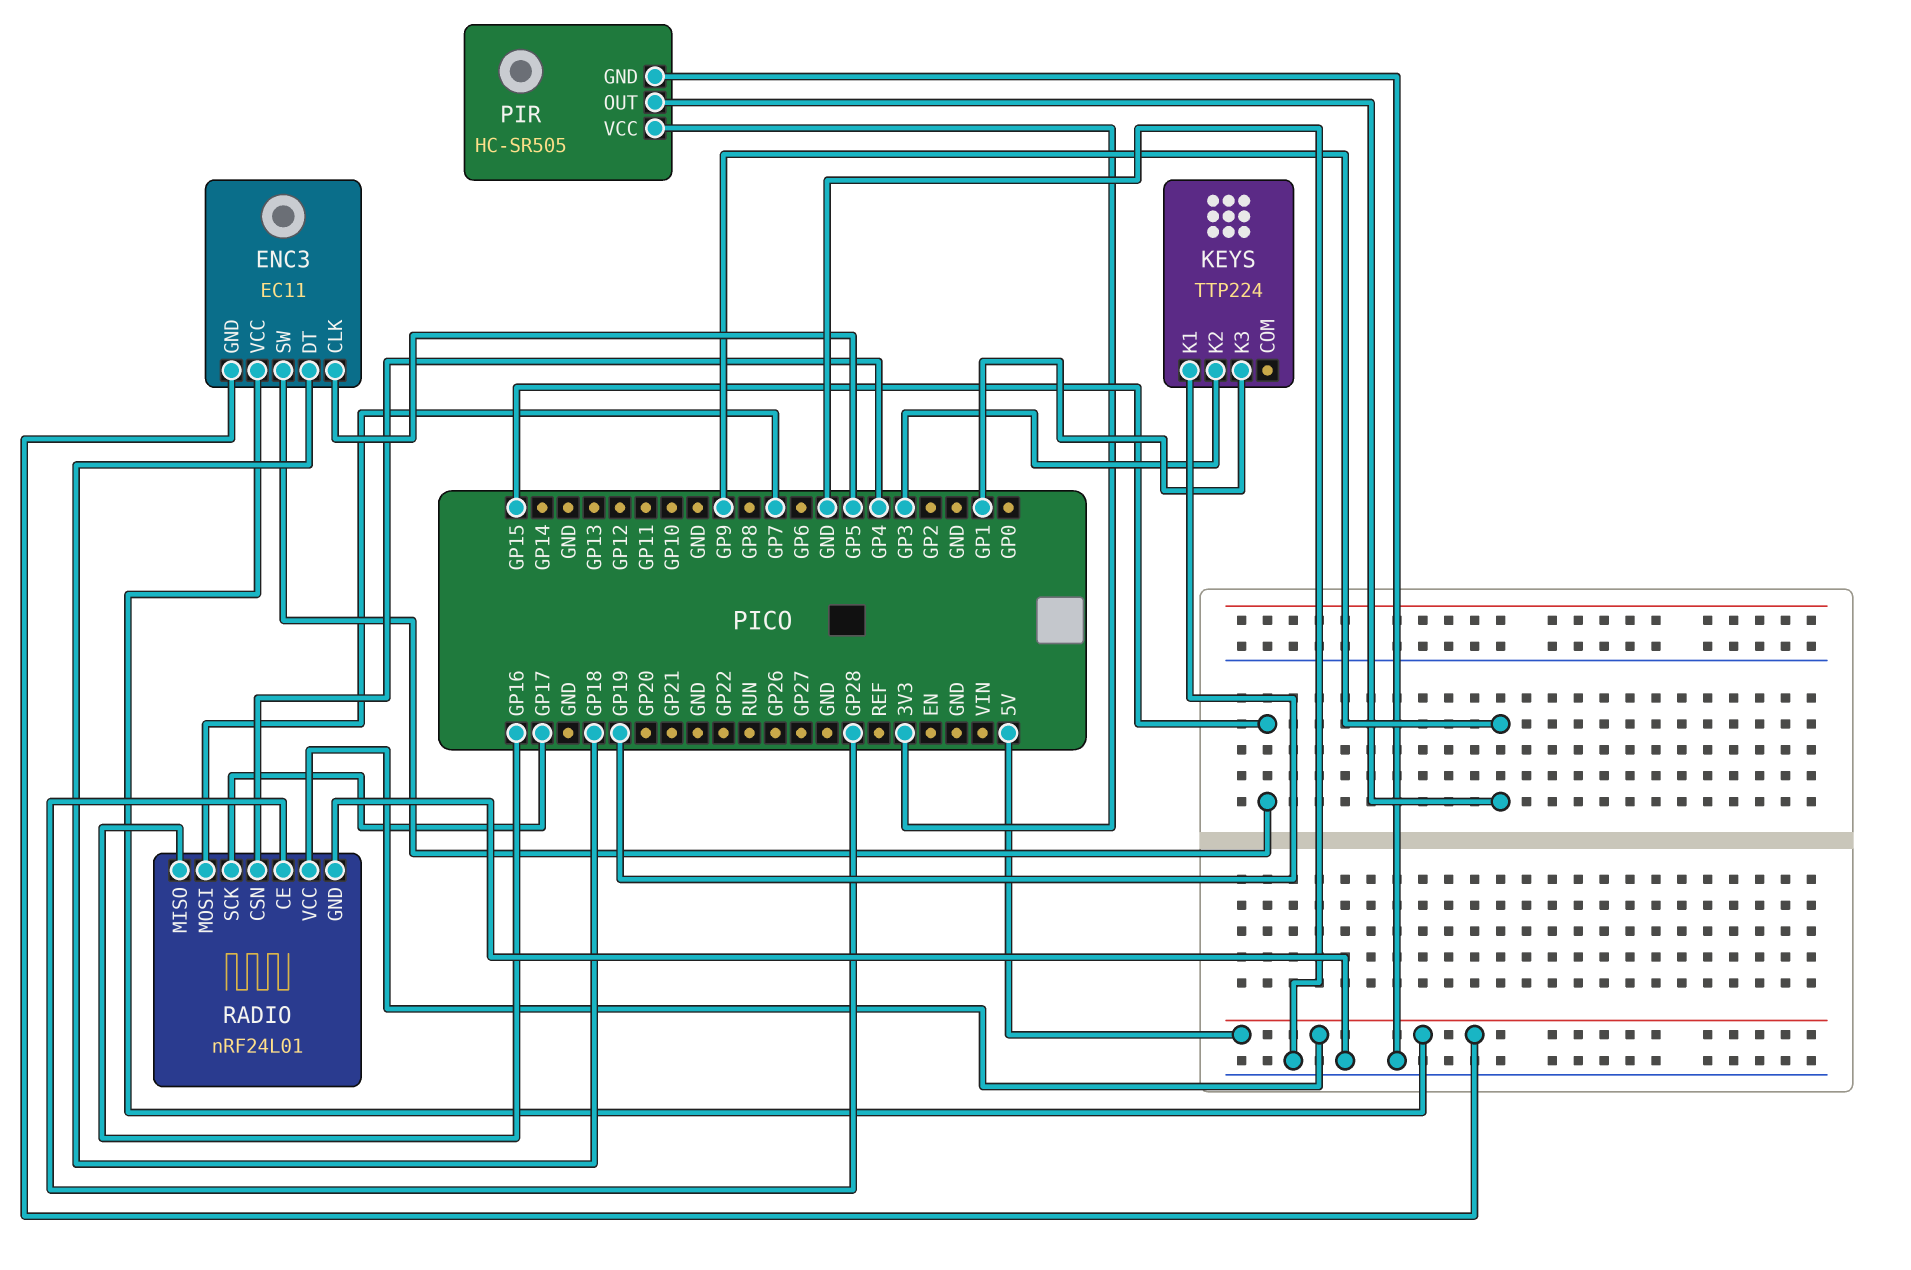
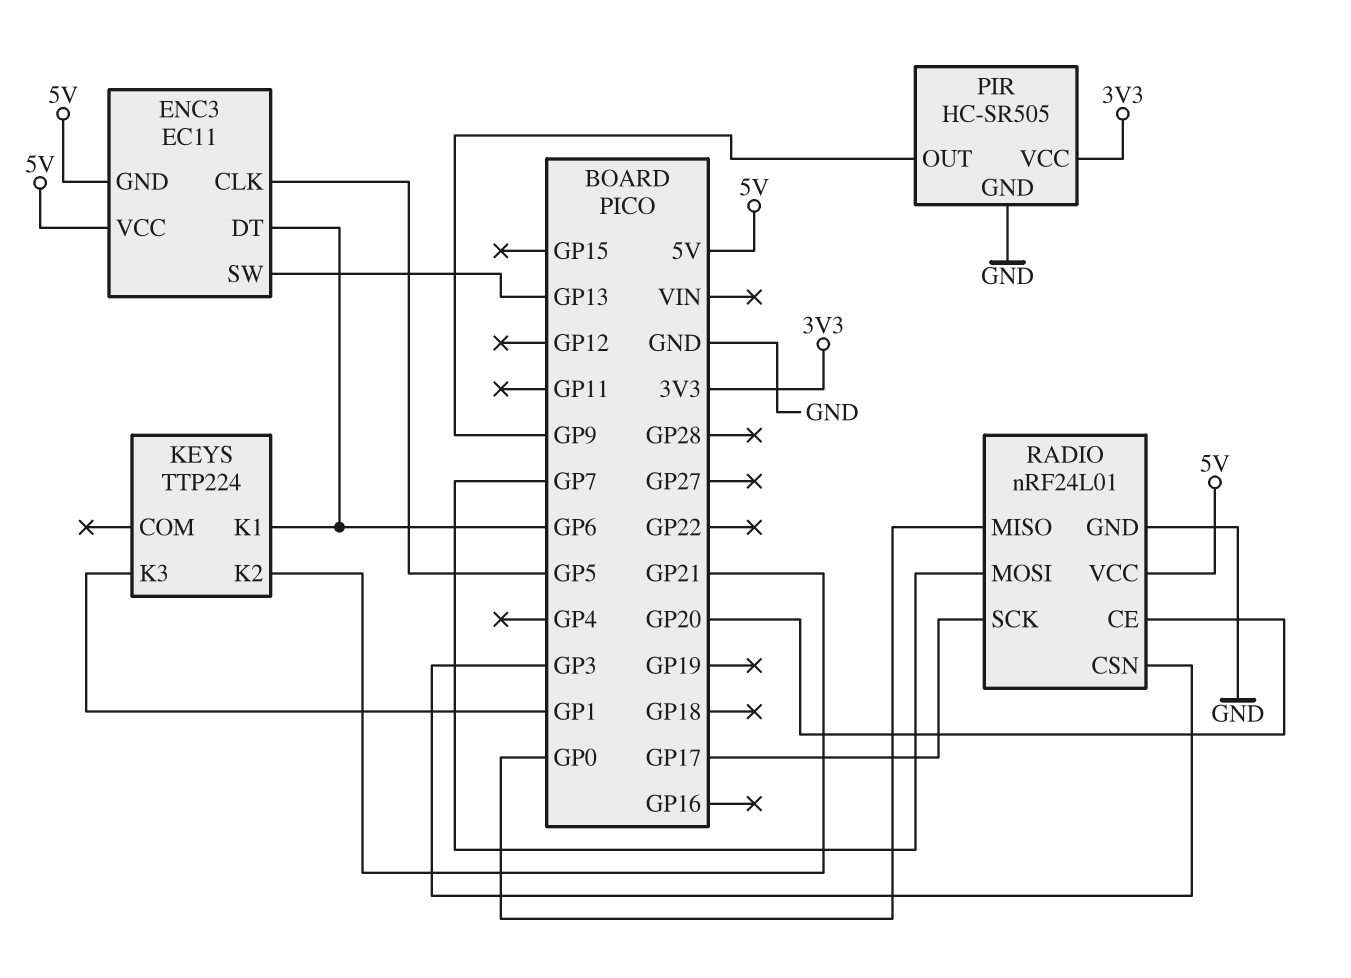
ENC3 pin DT: GP18 -> GP6
ENC3 pin SW: GP15 -> GP13
KEYS pin K1: GP19 -> GP6
KEYS pin K2: GP3 -> GP21
RADIO pin CE: GP28 -> GP20
RADIO pin CSN: GP4 -> GP3
RADIO pin MISO: GP16 -> GP0

